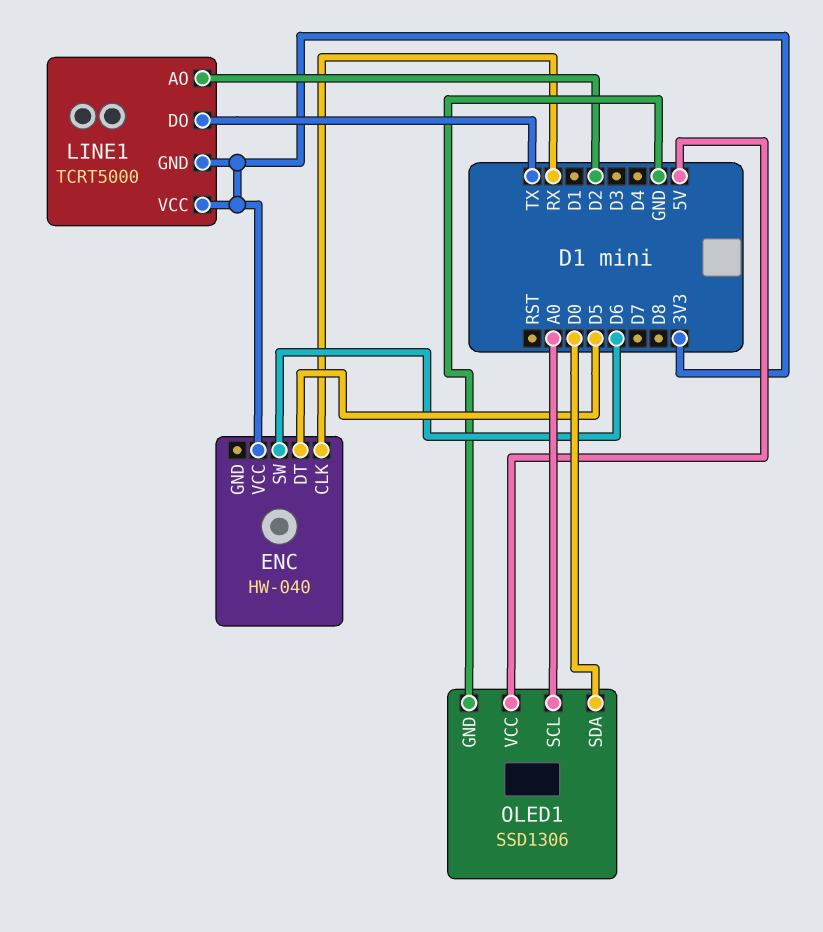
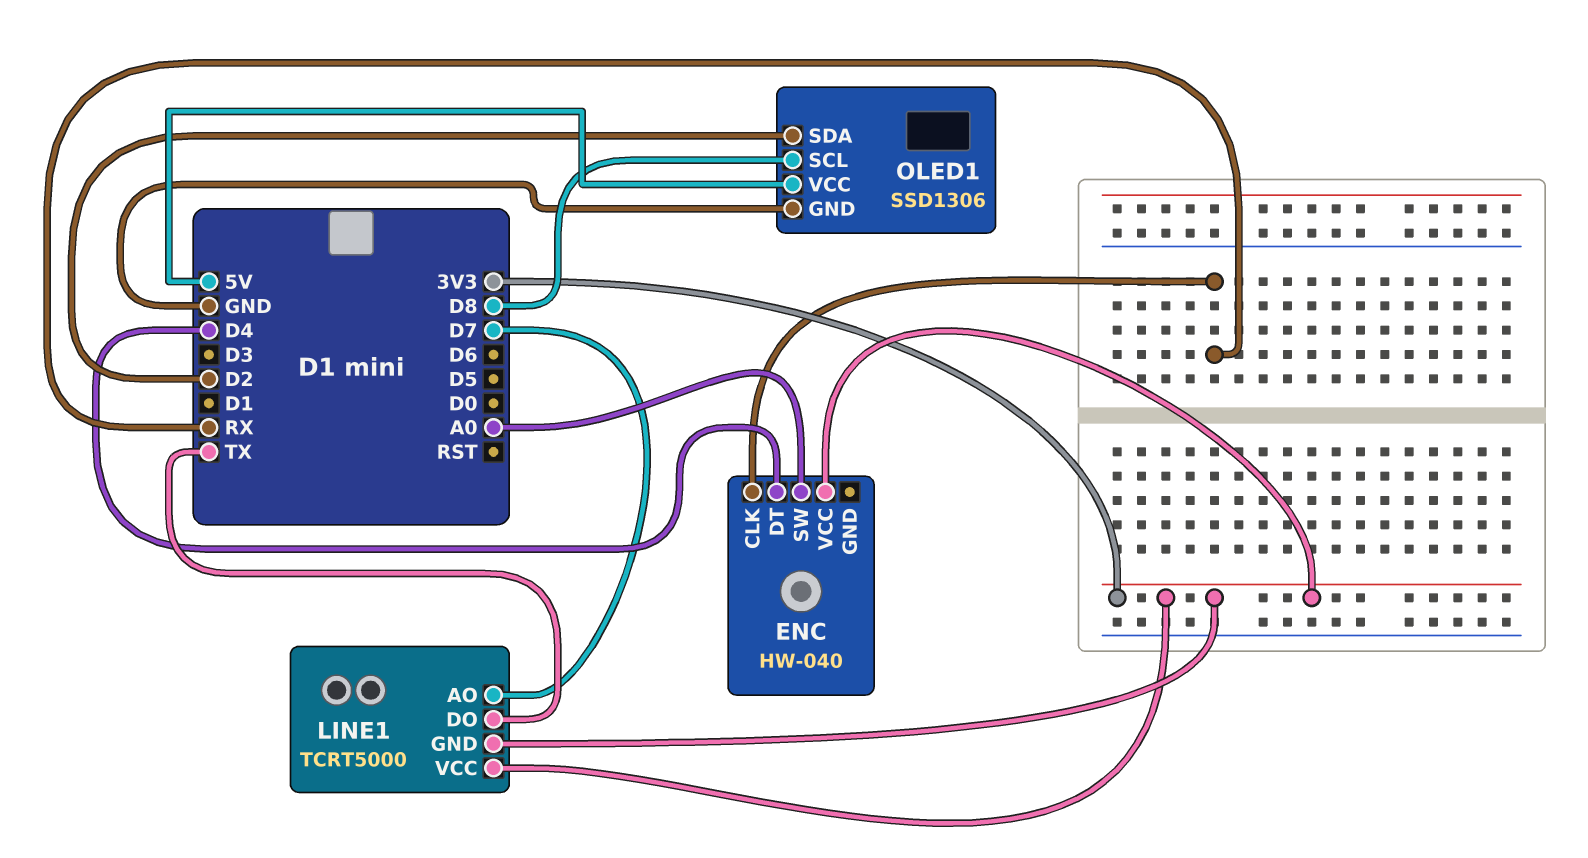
ENC pin DT: D5 -> D4
ENC pin SW: D6 -> A0
LINE1 pin AO: D2 -> D7
OLED1 pin SCL: A0 -> D8
OLED1 pin SDA: D0 -> D2

